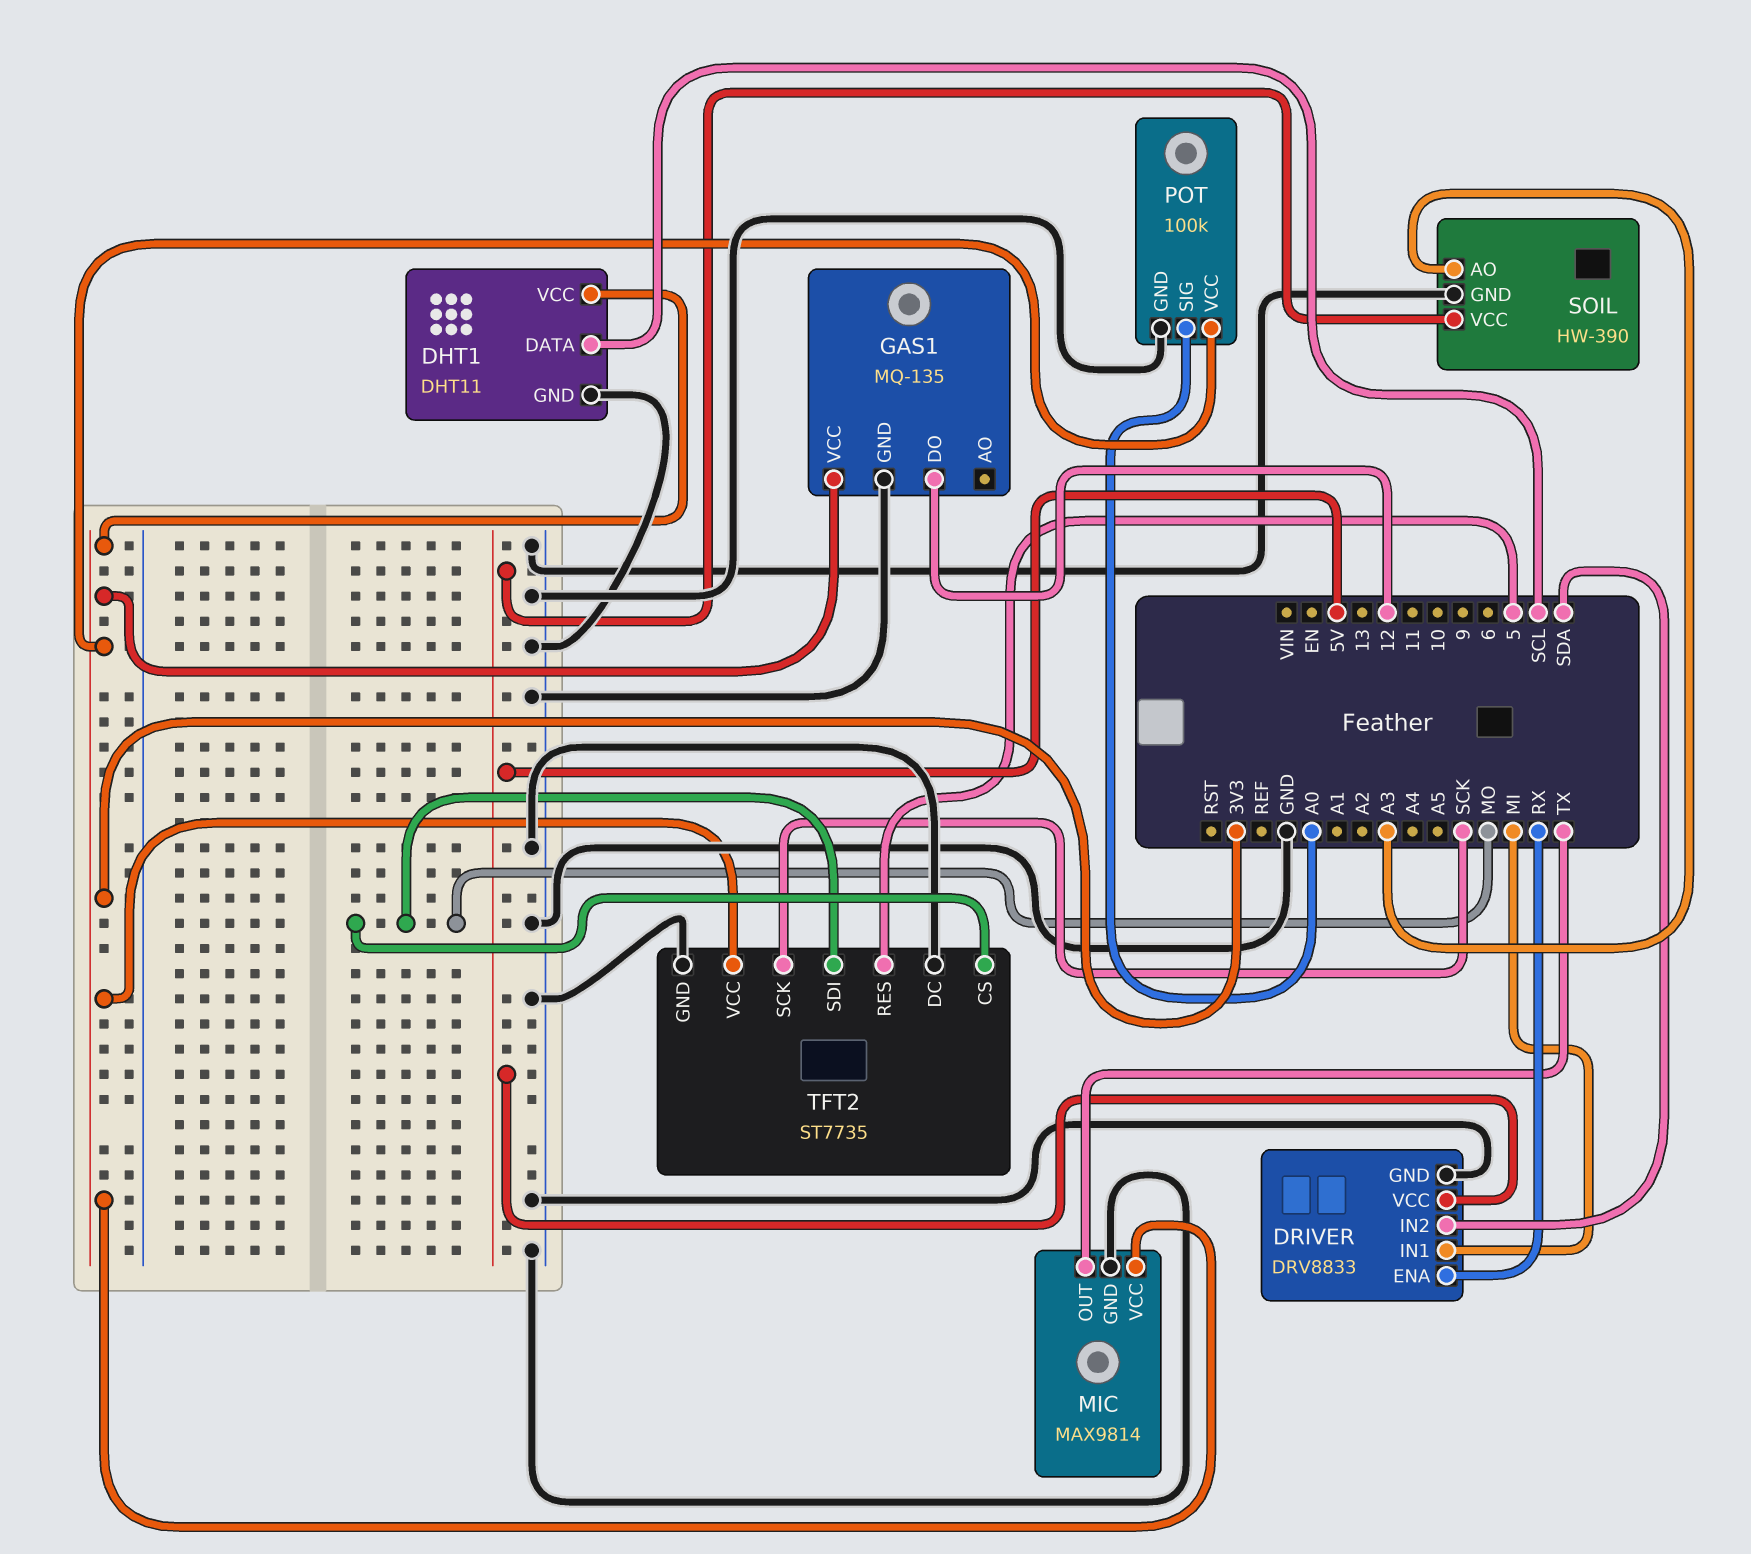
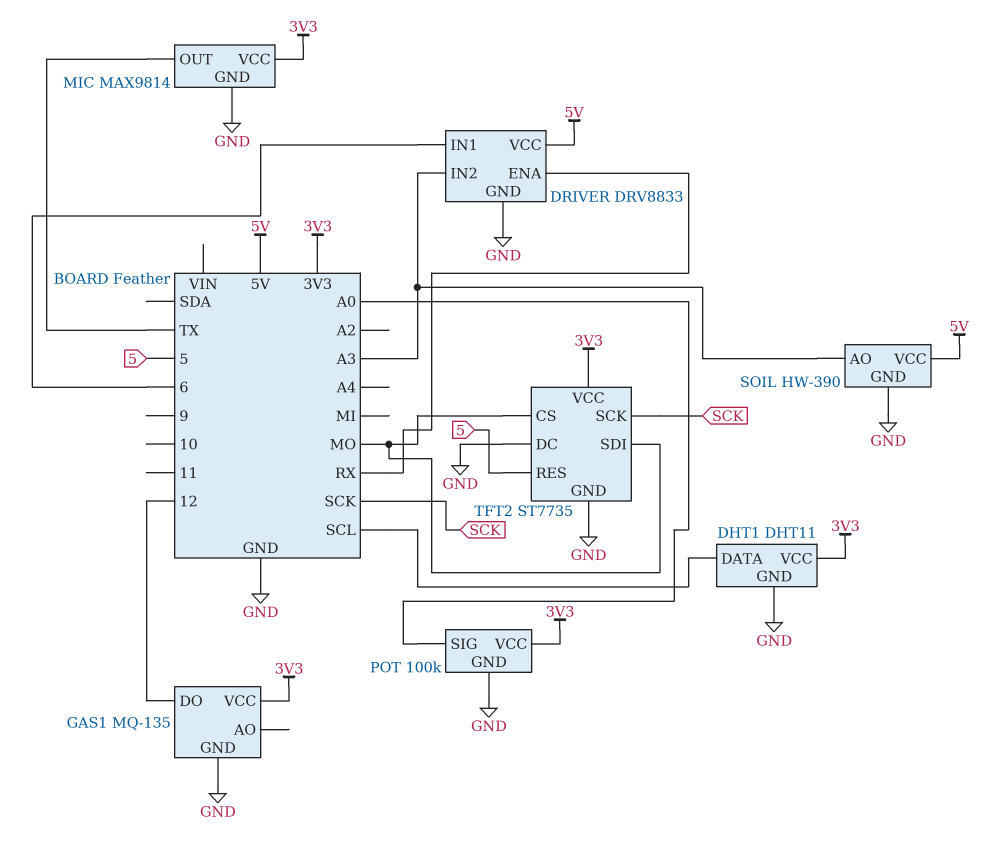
DRIVER pin IN1: MI -> 6
DRIVER pin IN2: SDA -> A3

